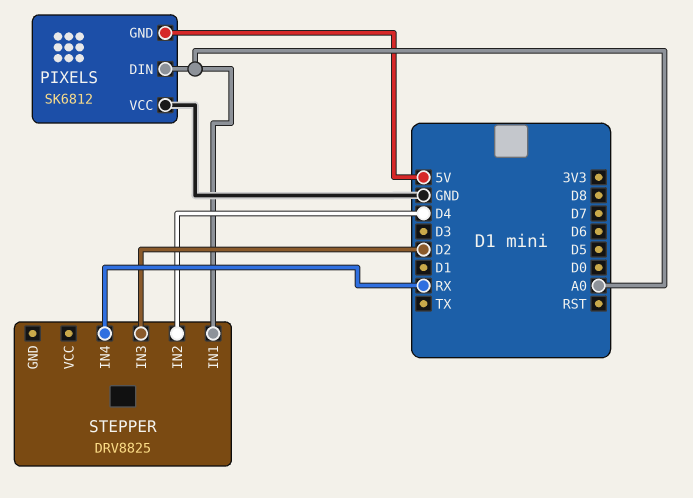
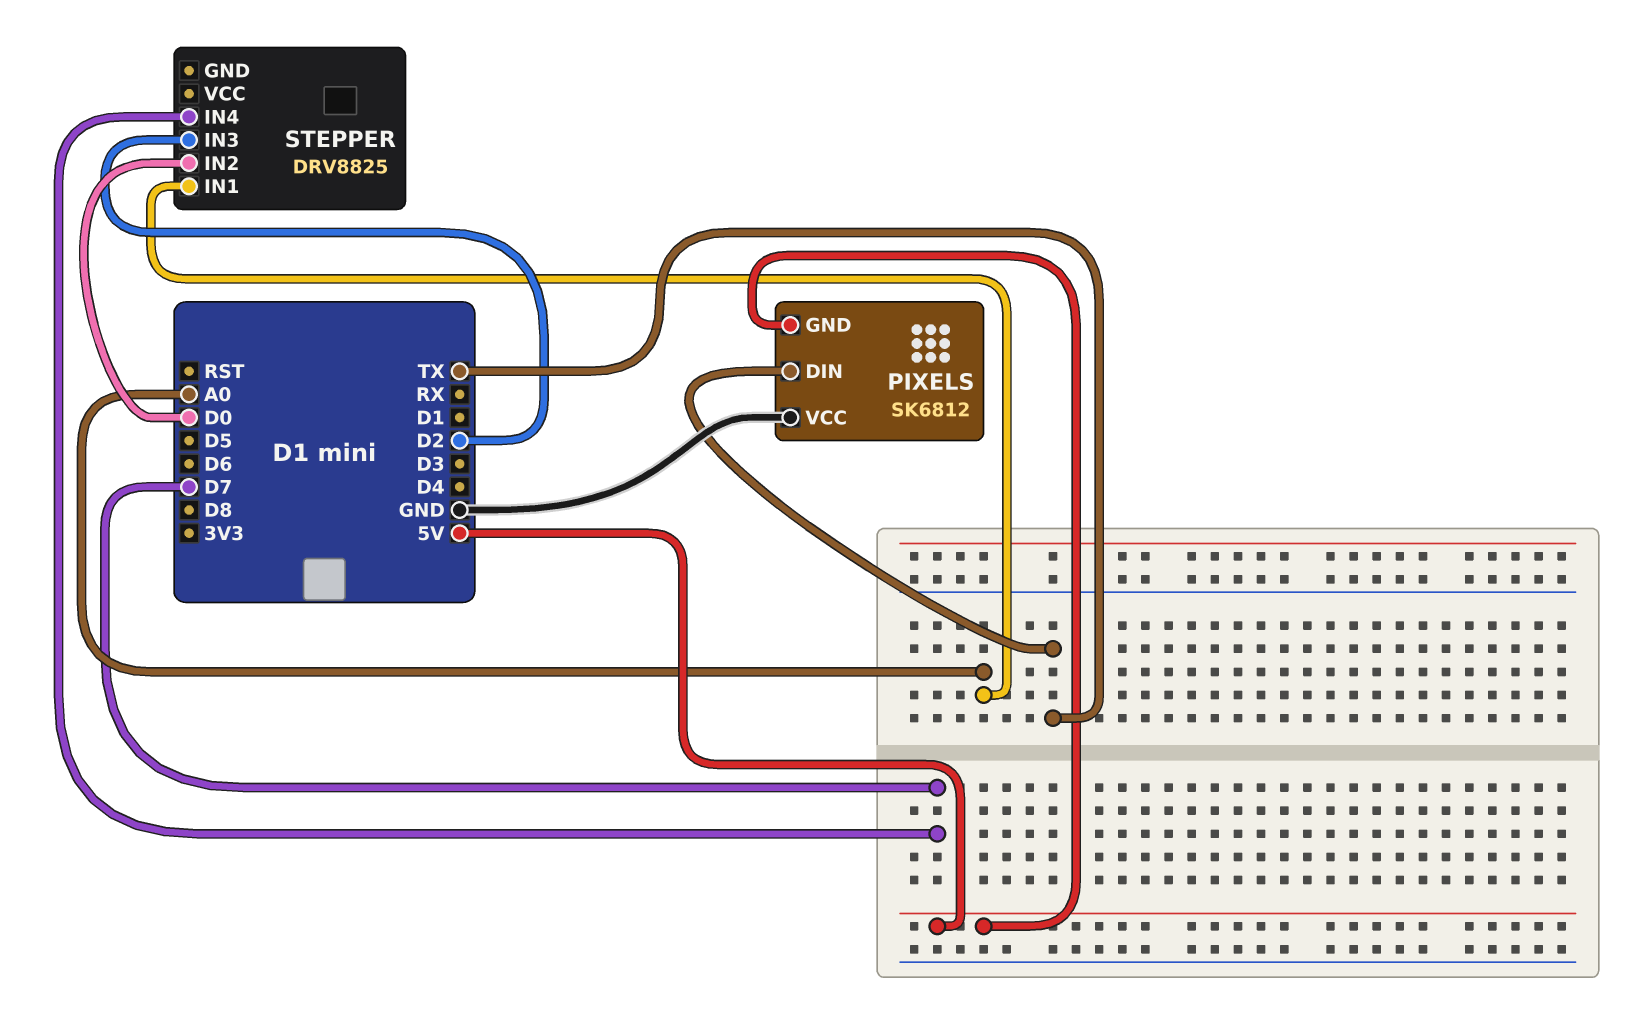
PIXELS pin DIN: A0 -> TX
STEPPER pin IN2: D4 -> D0
STEPPER pin IN4: RX -> D7

